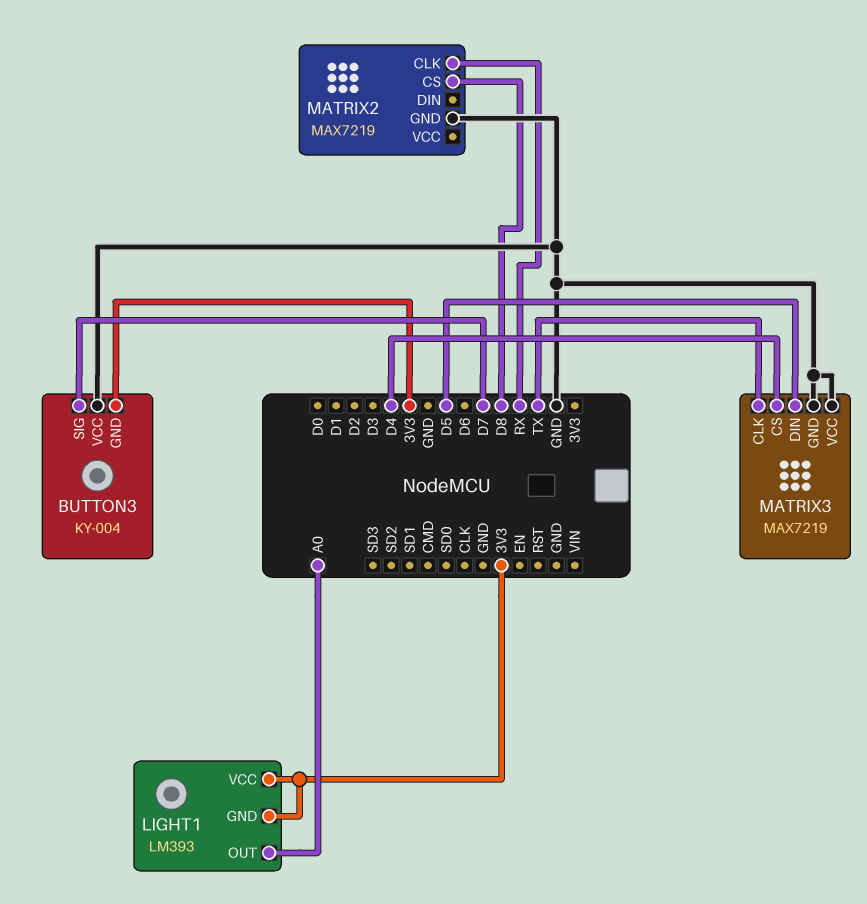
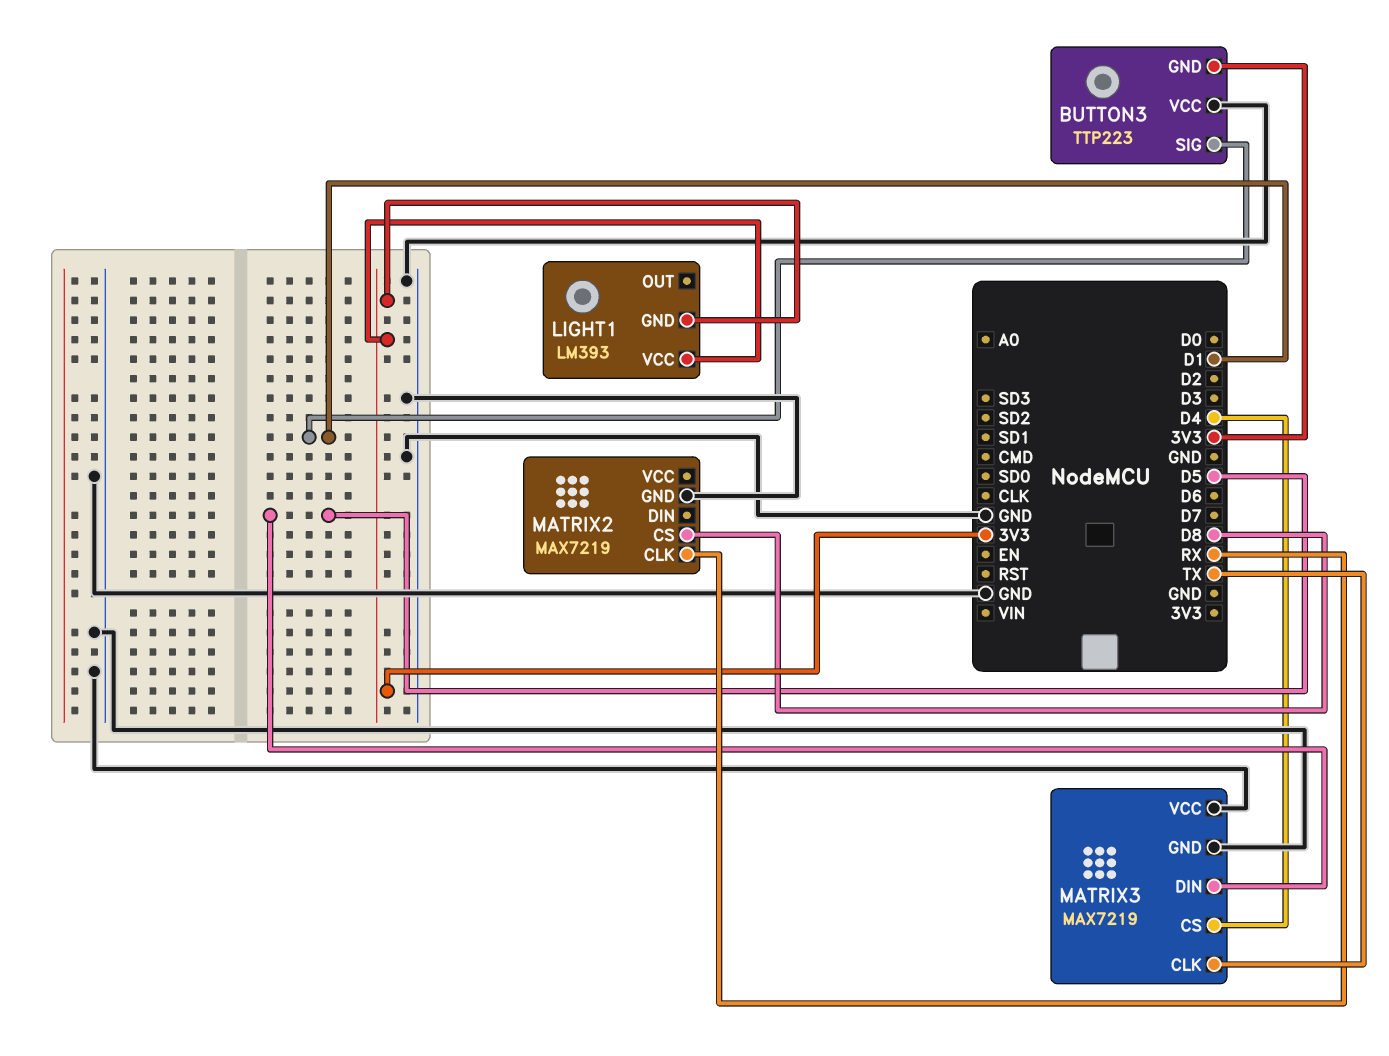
BUTTON3: KY-004 -> TTP223
BUTTON3 pin SIG: D7 -> D1
LIGHT1 pin OUT: A0 -> none

